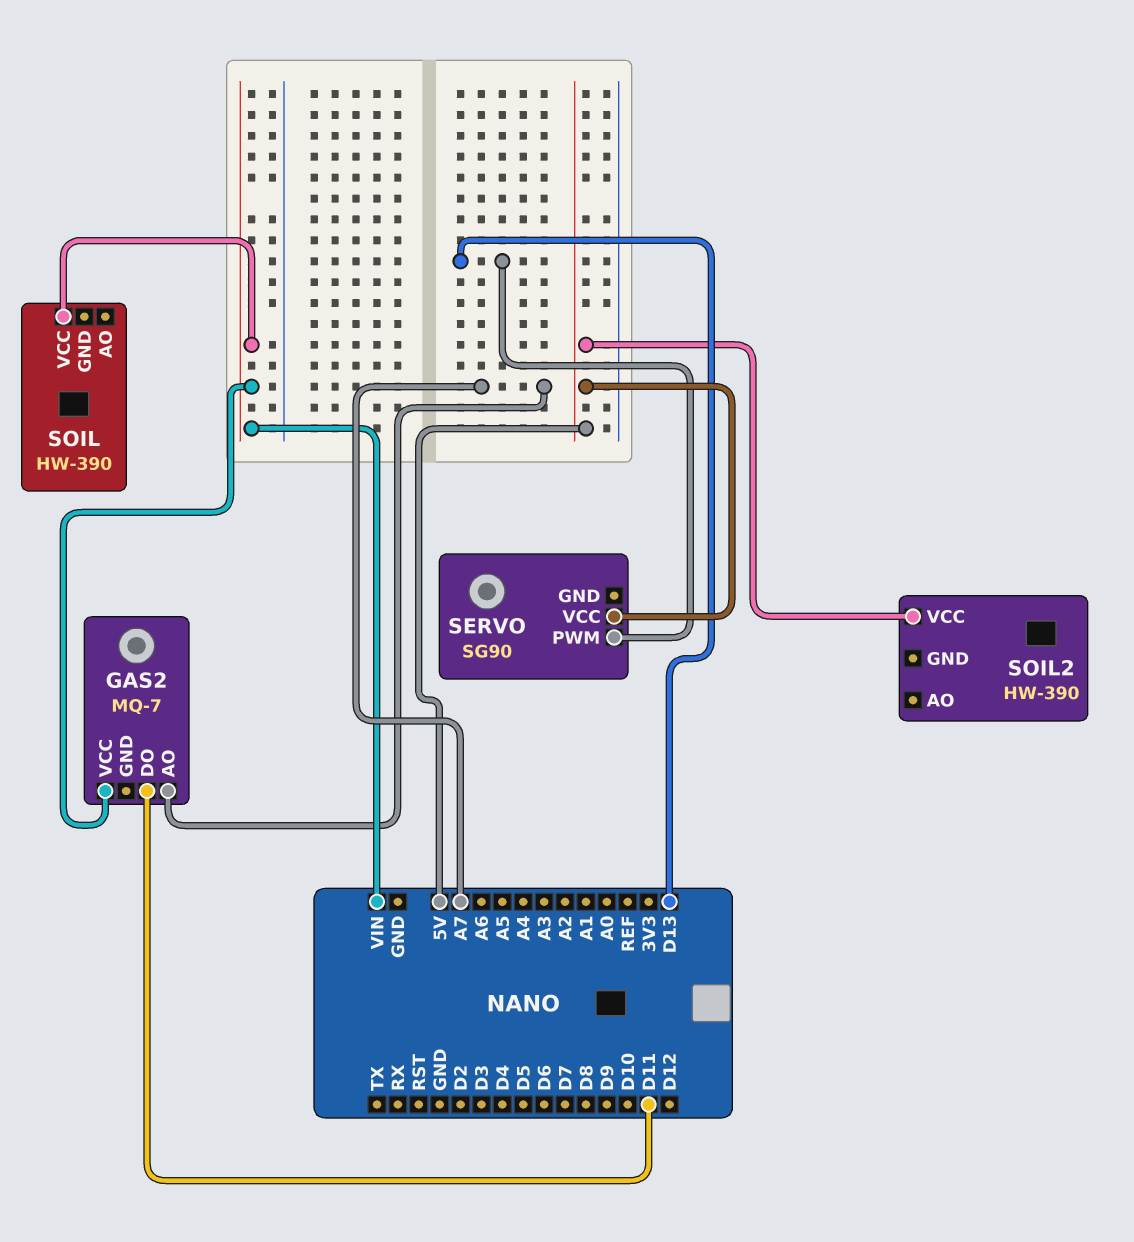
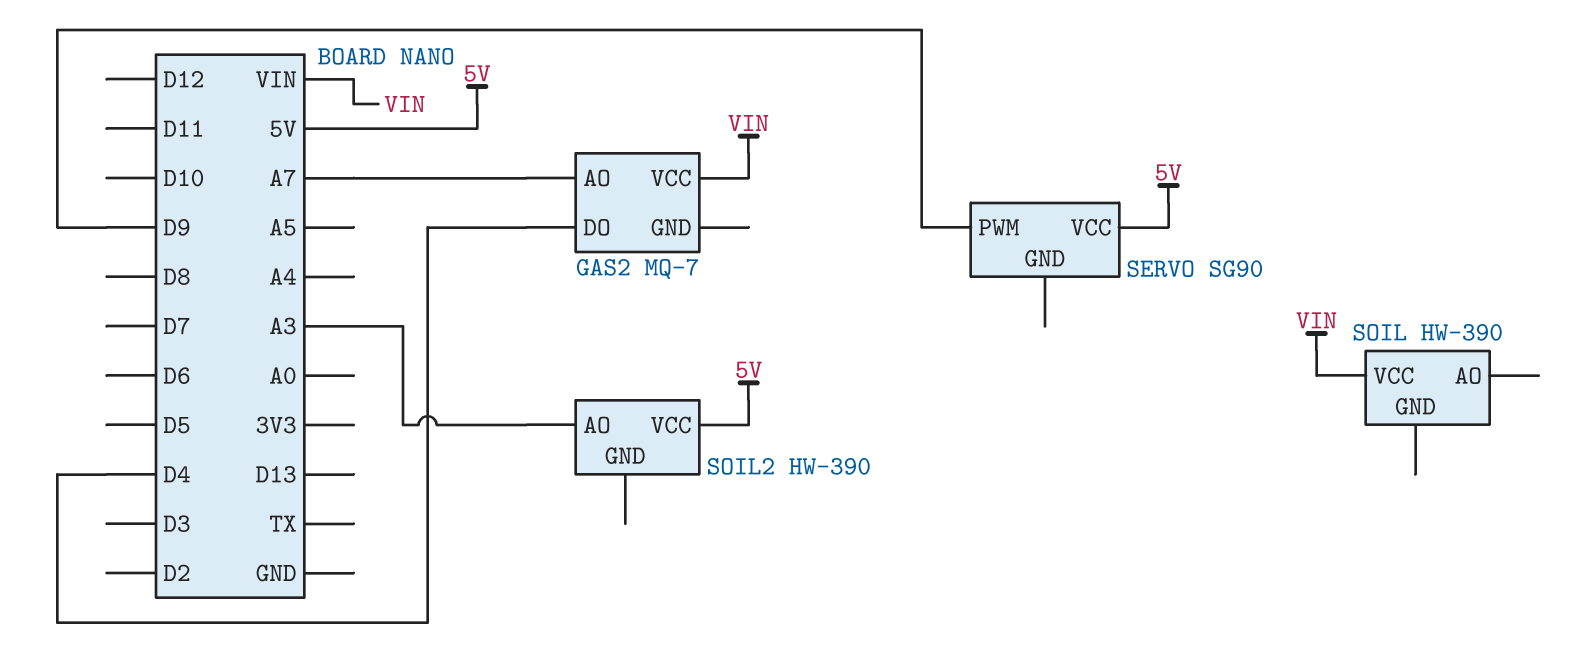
GAS2 pin DO: D11 -> D4
SERVO pin PWM: D13 -> D9
SOIL2 pin AO: none -> A3

